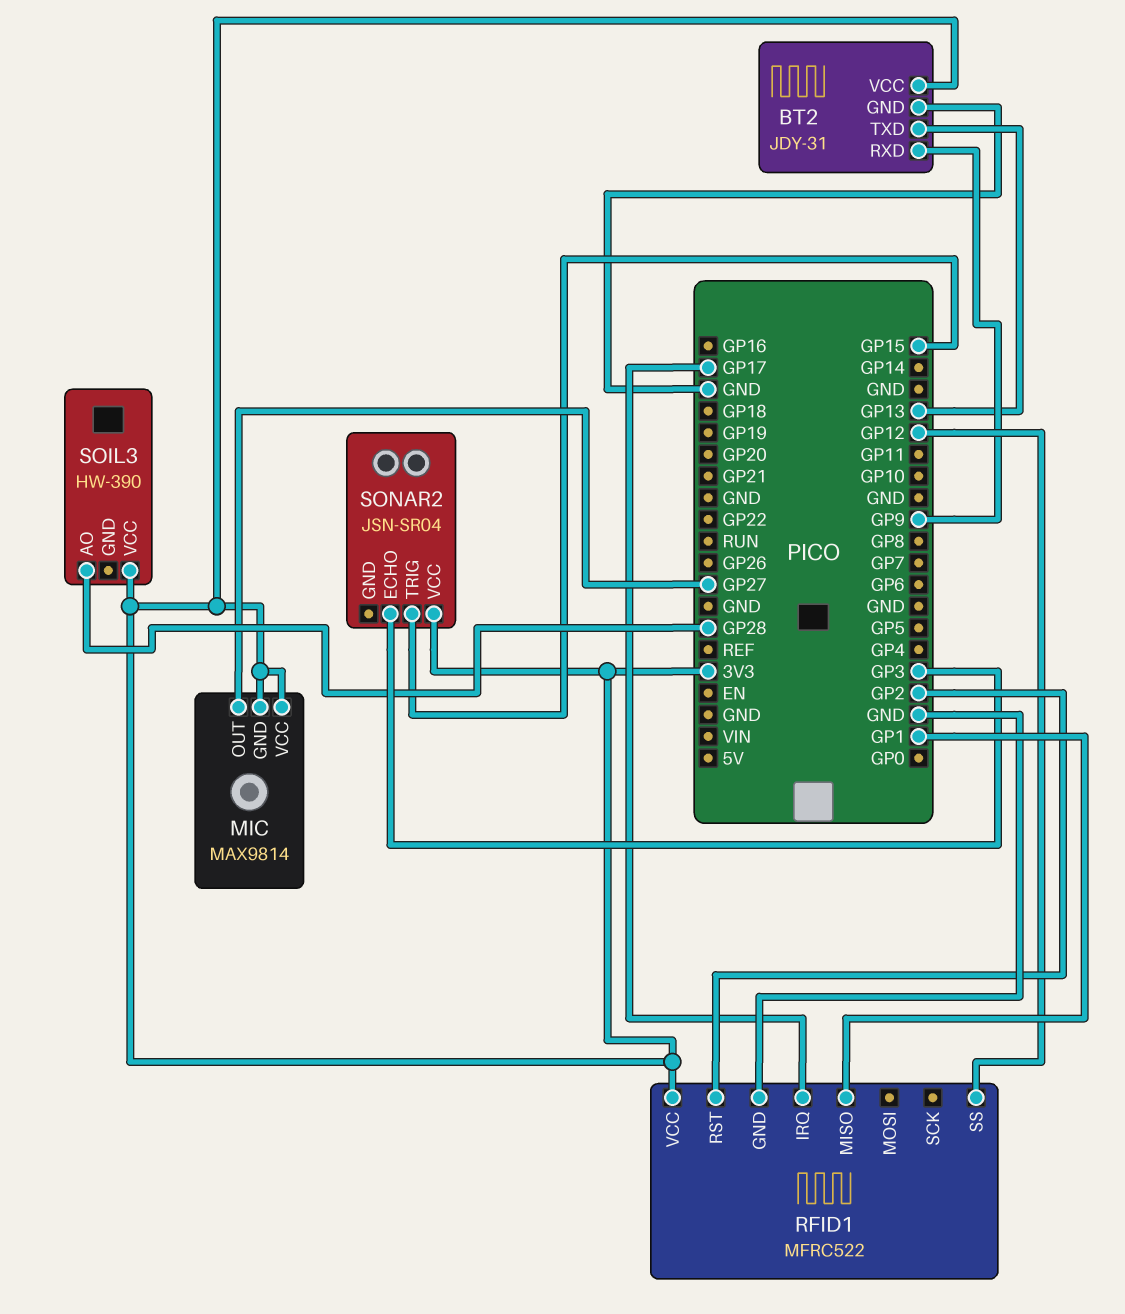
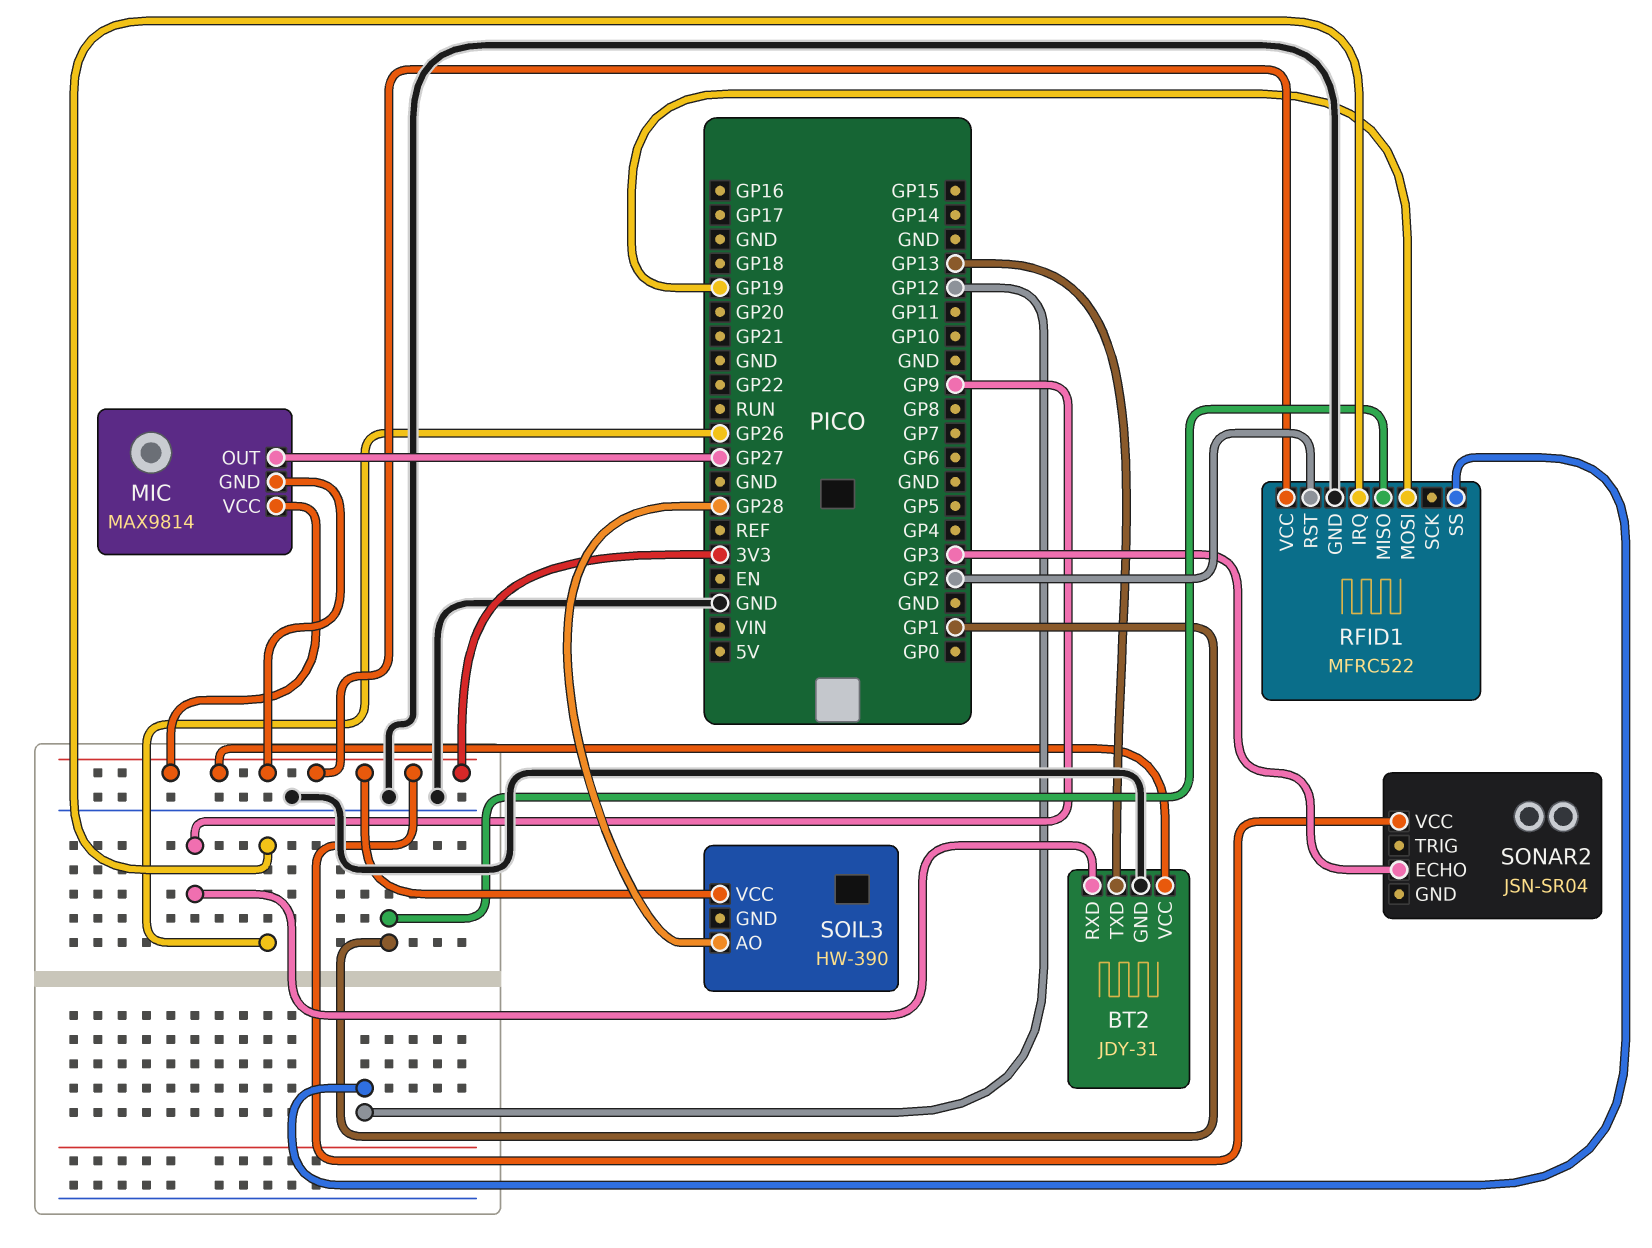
RFID1 pin IRQ: GP17 -> GP26
RFID1 pin MOSI: none -> GP19
SONAR2 pin TRIG: GP15 -> none

